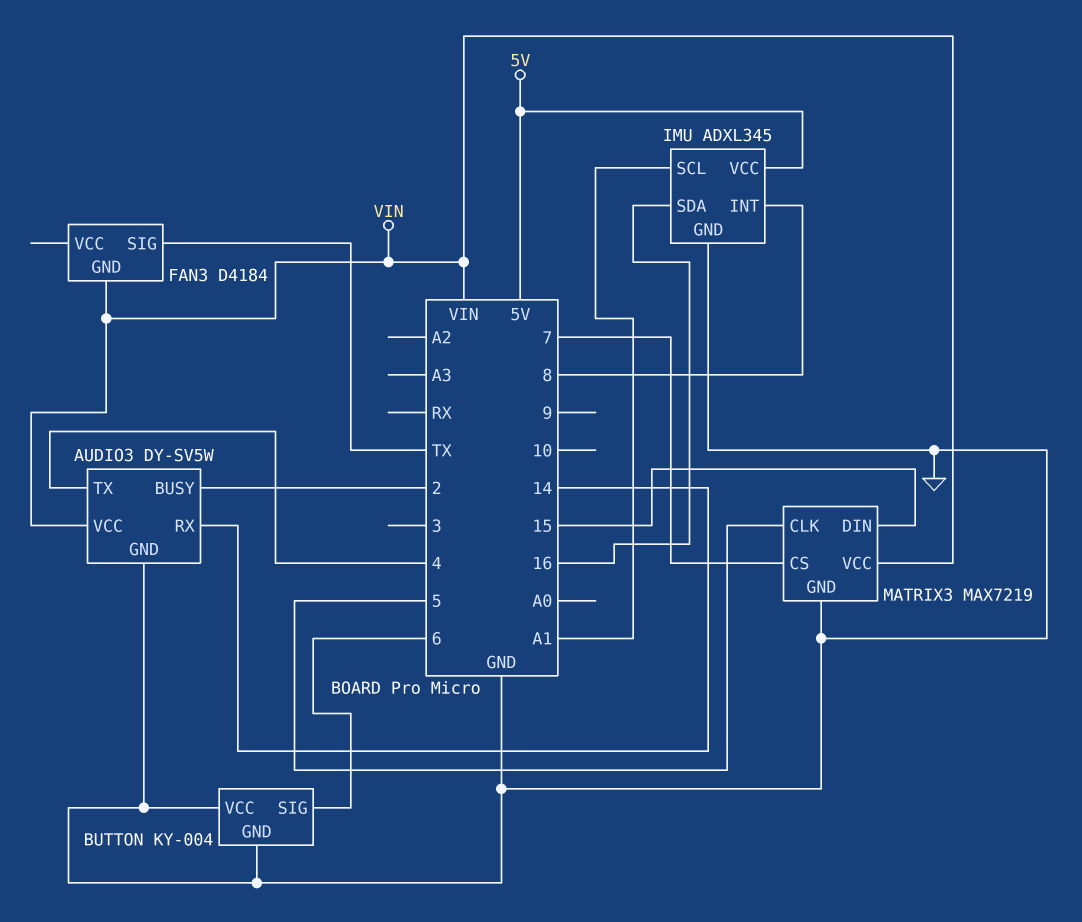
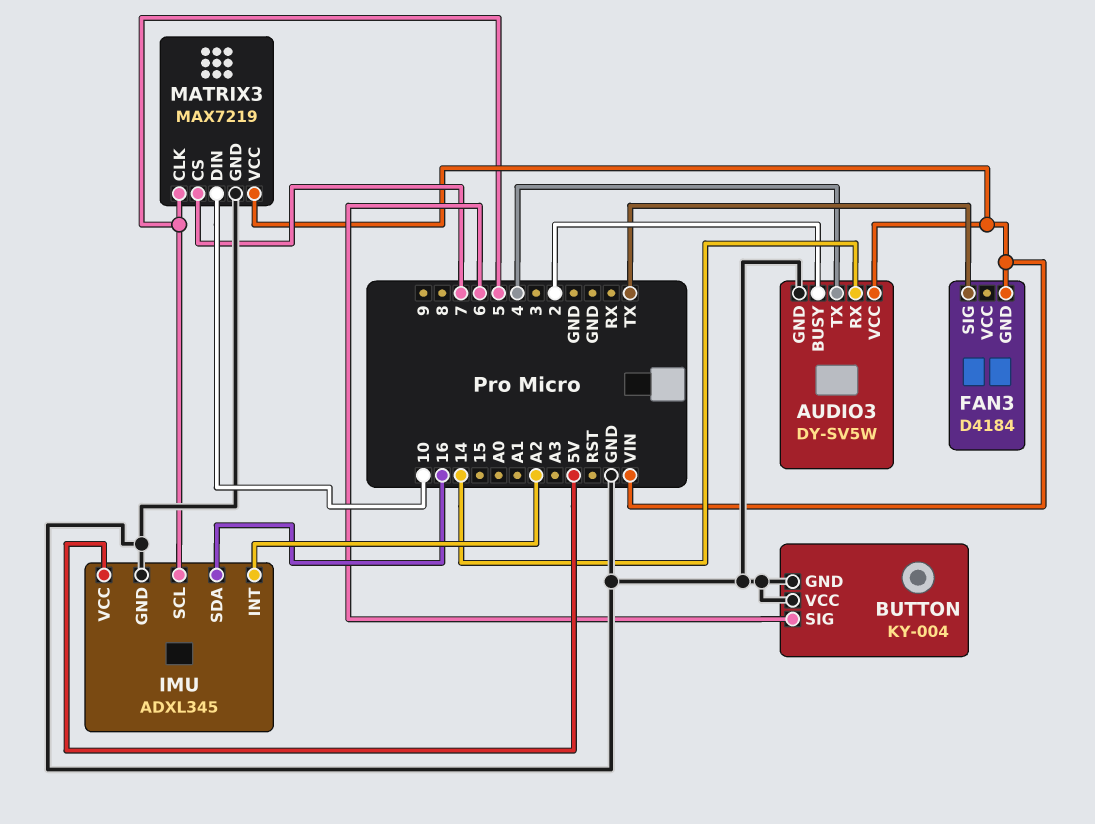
IMU pin INT: 8 -> A2
IMU pin SCL: A1 -> 5
MATRIX3 pin DIN: 15 -> 10

